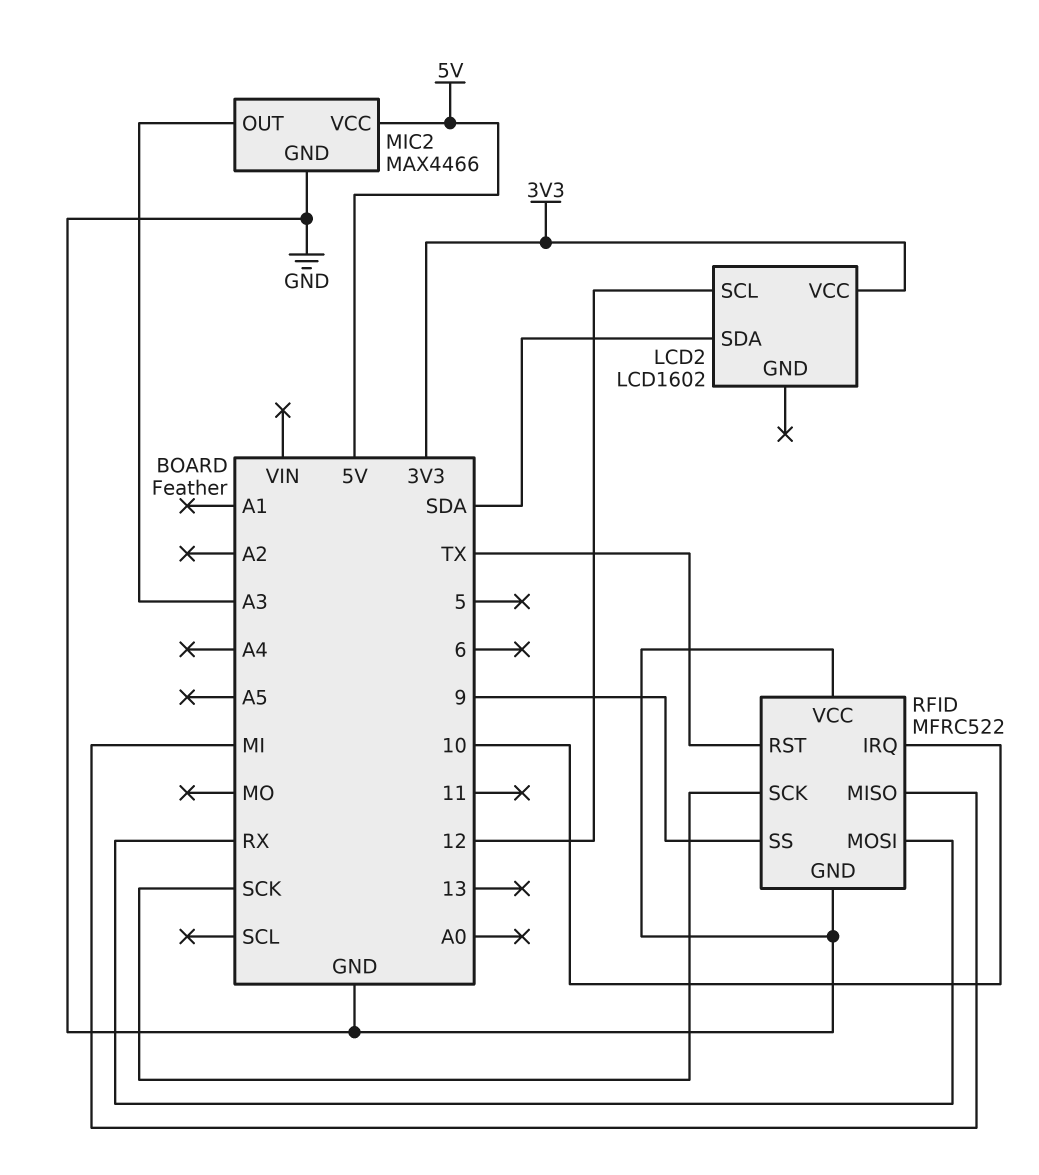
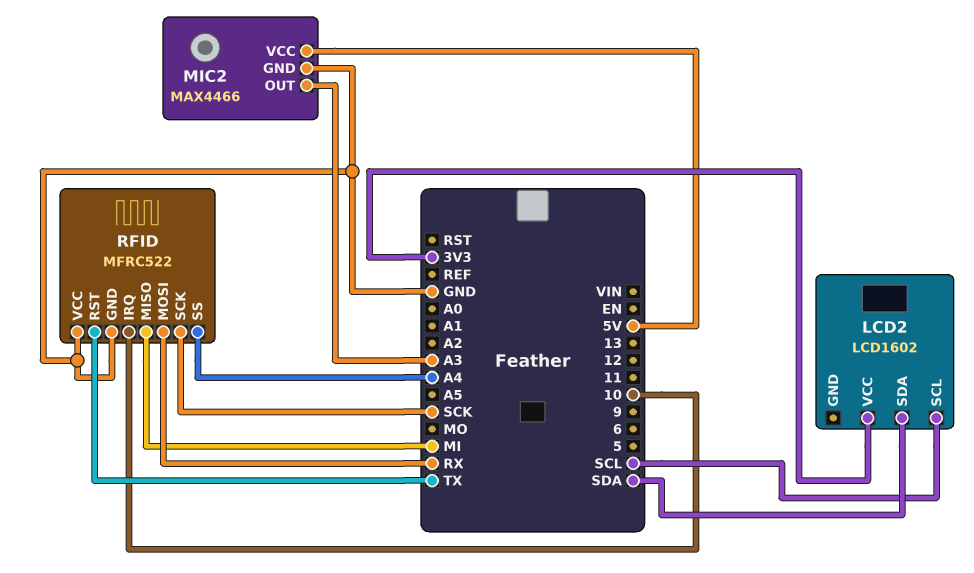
LCD2 pin SCL: 12 -> SCL
RFID pin SS: 9 -> A4

